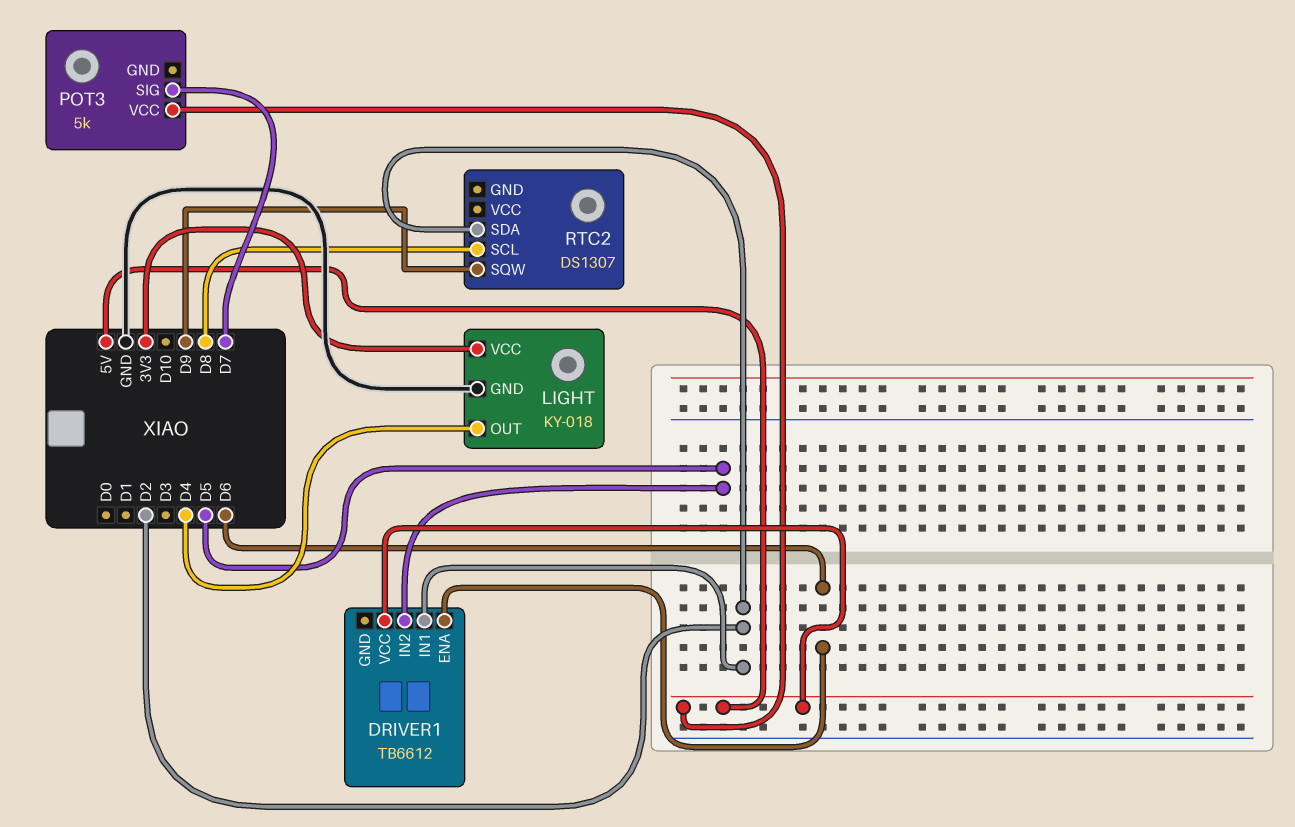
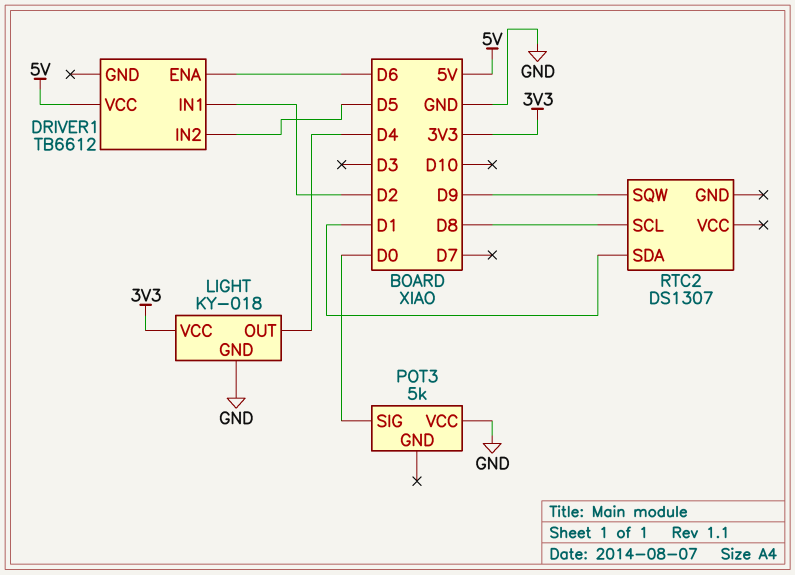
POT3 pin SIG: D7 -> D0
POT3 pin VCC: 5V -> GND
RTC2 pin SDA: D2 -> D1

